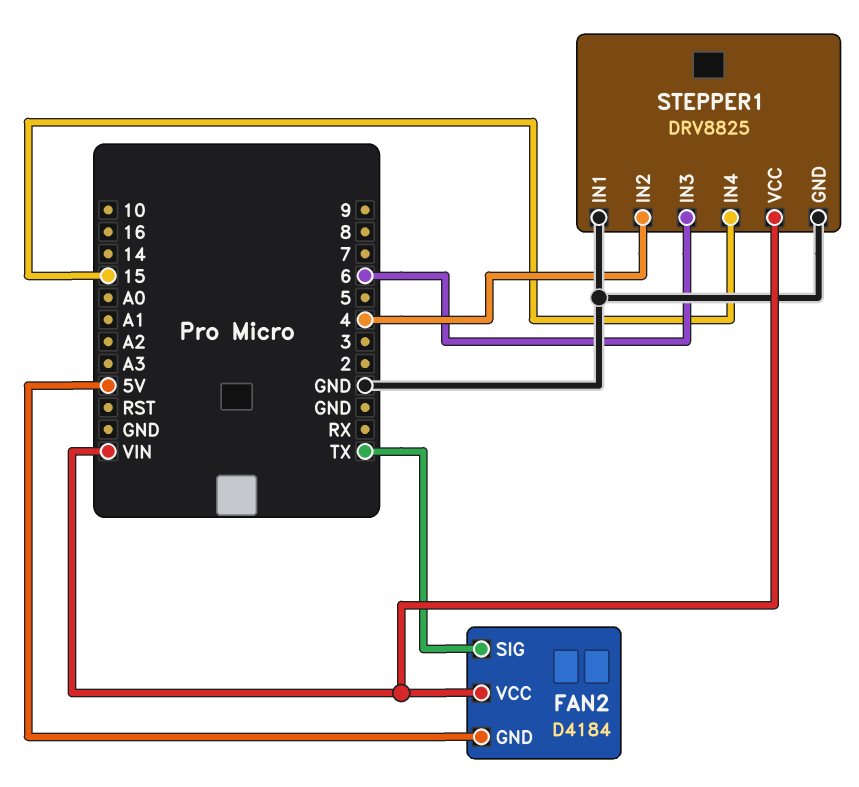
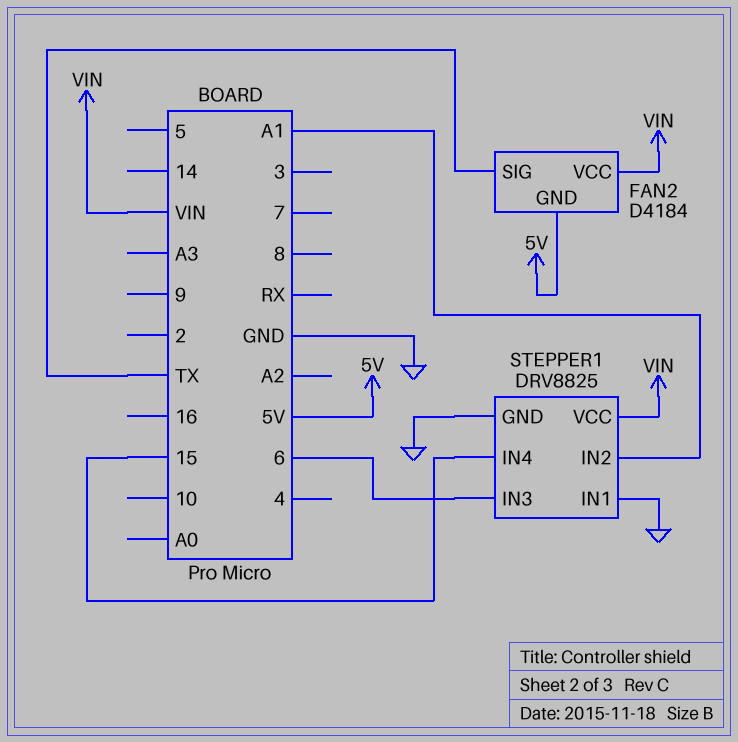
STEPPER1 pin IN2: 4 -> A1

